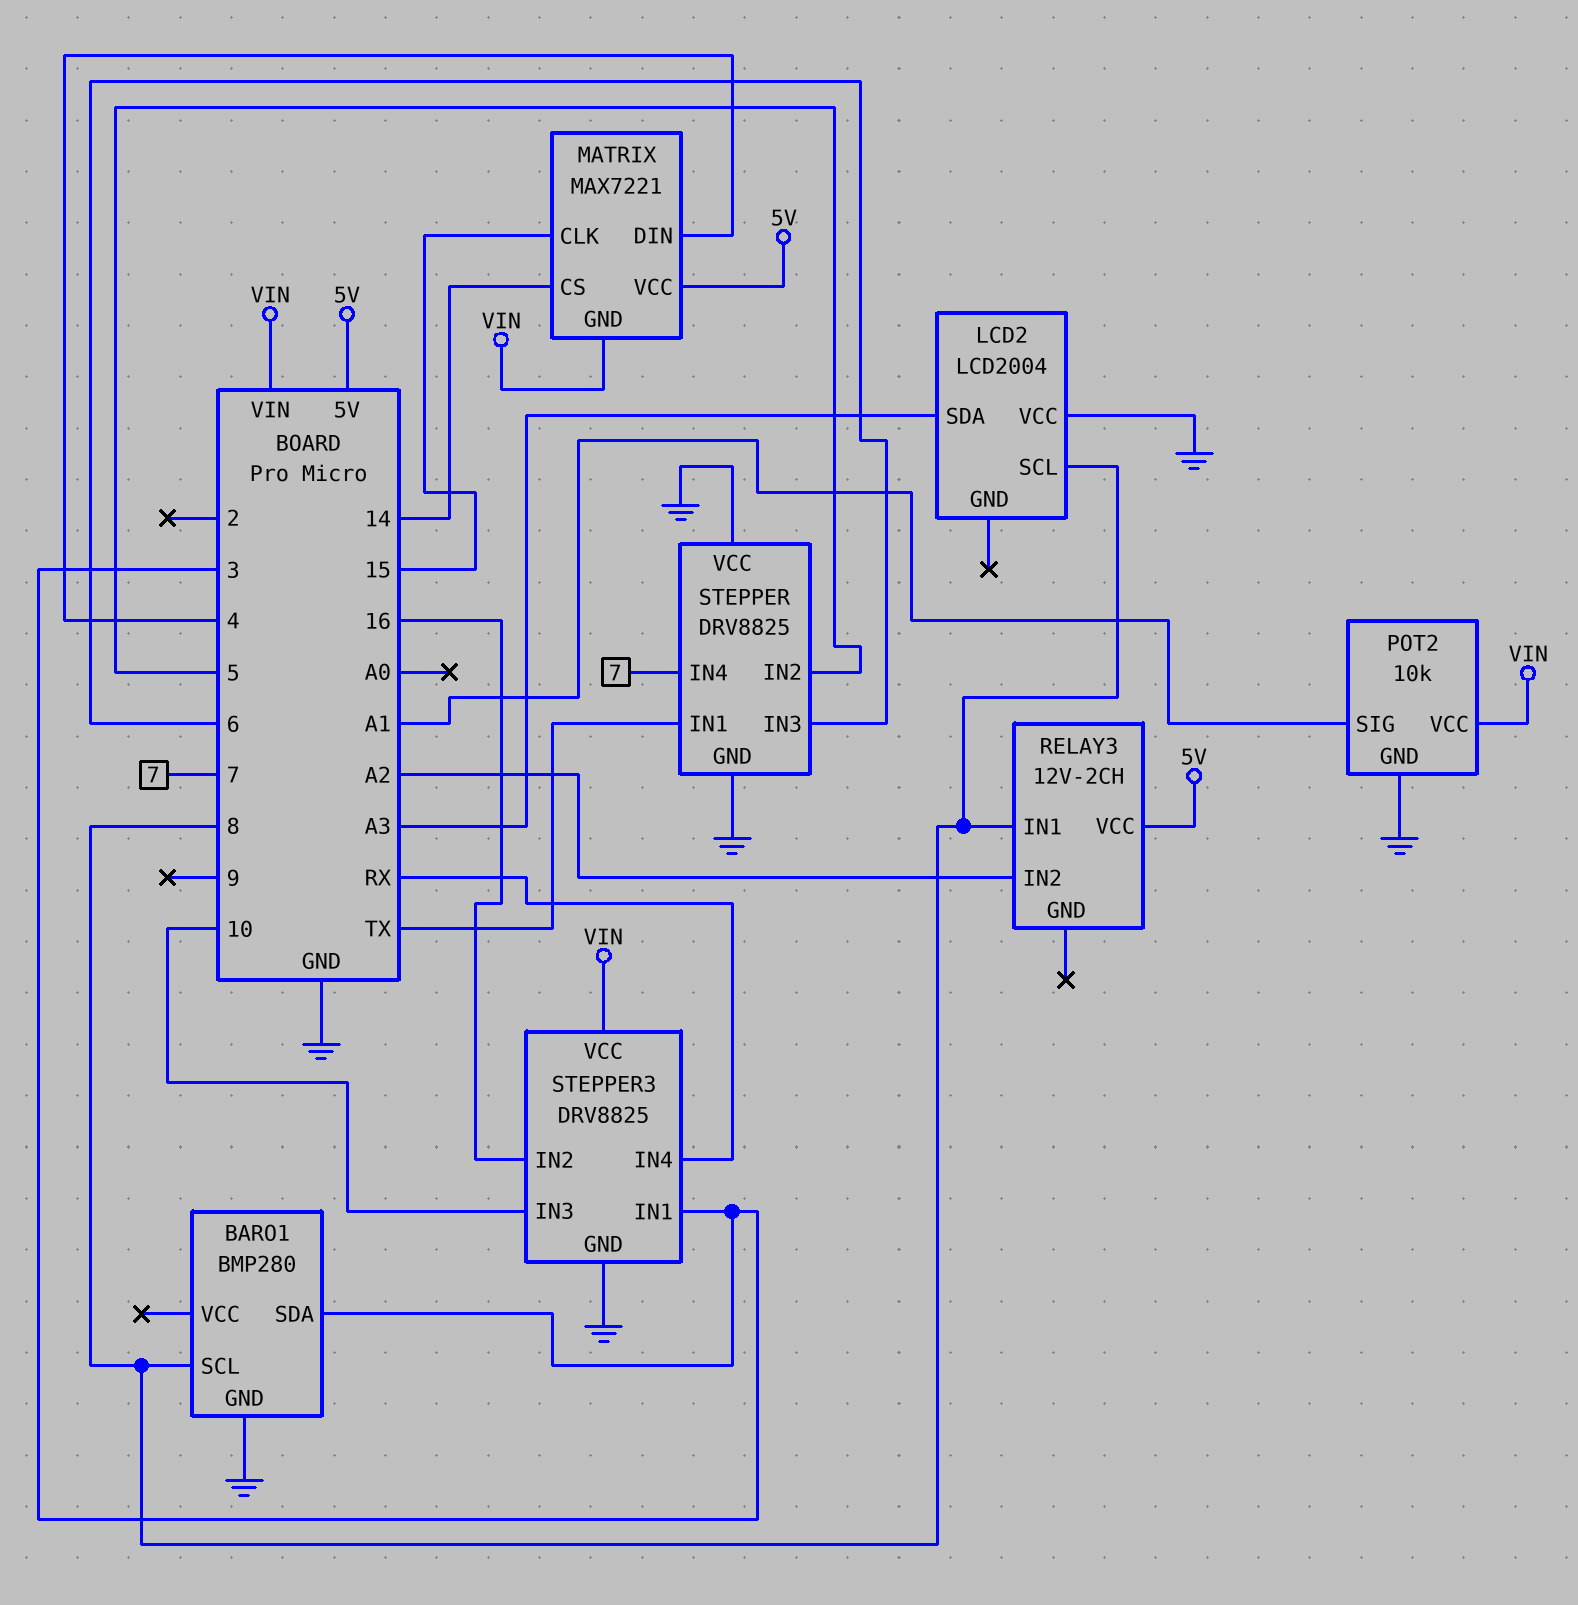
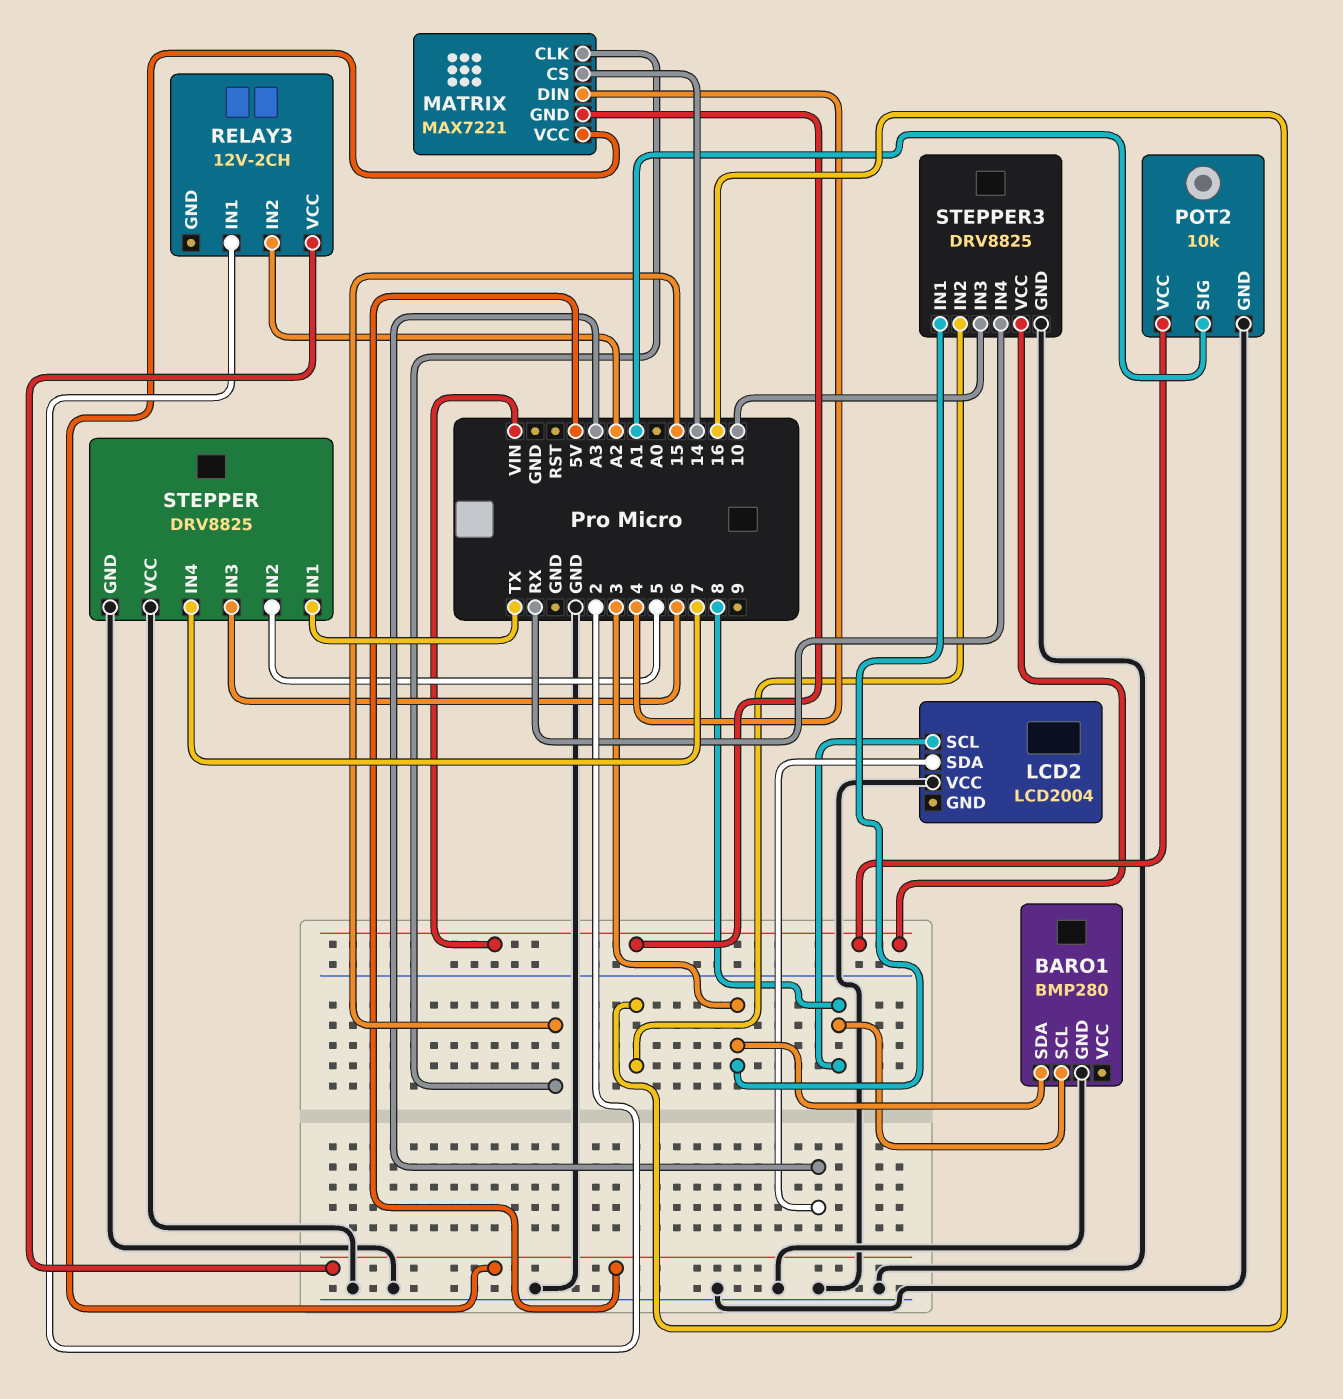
RELAY3 pin IN1: 8 -> 2

